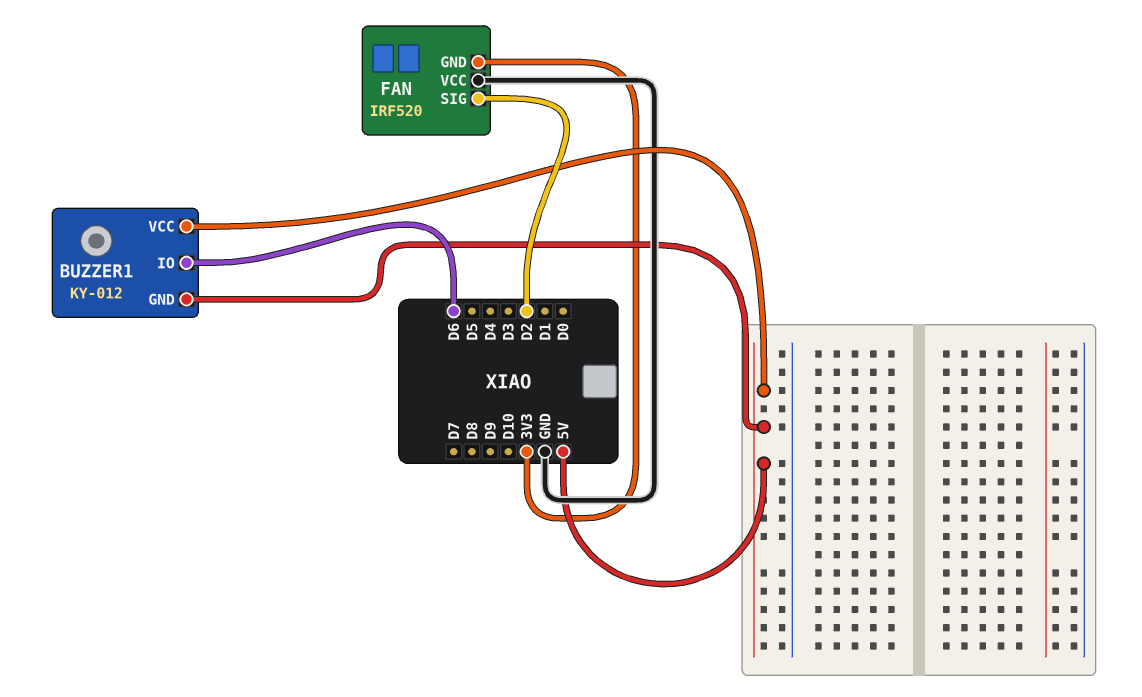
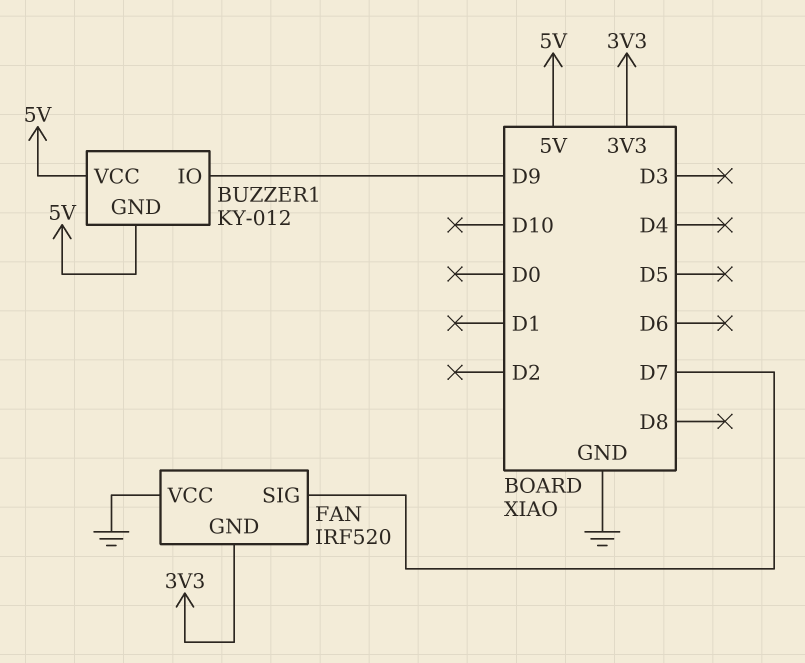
BUZZER1 pin IO: D6 -> D9
FAN pin SIG: D2 -> D7

